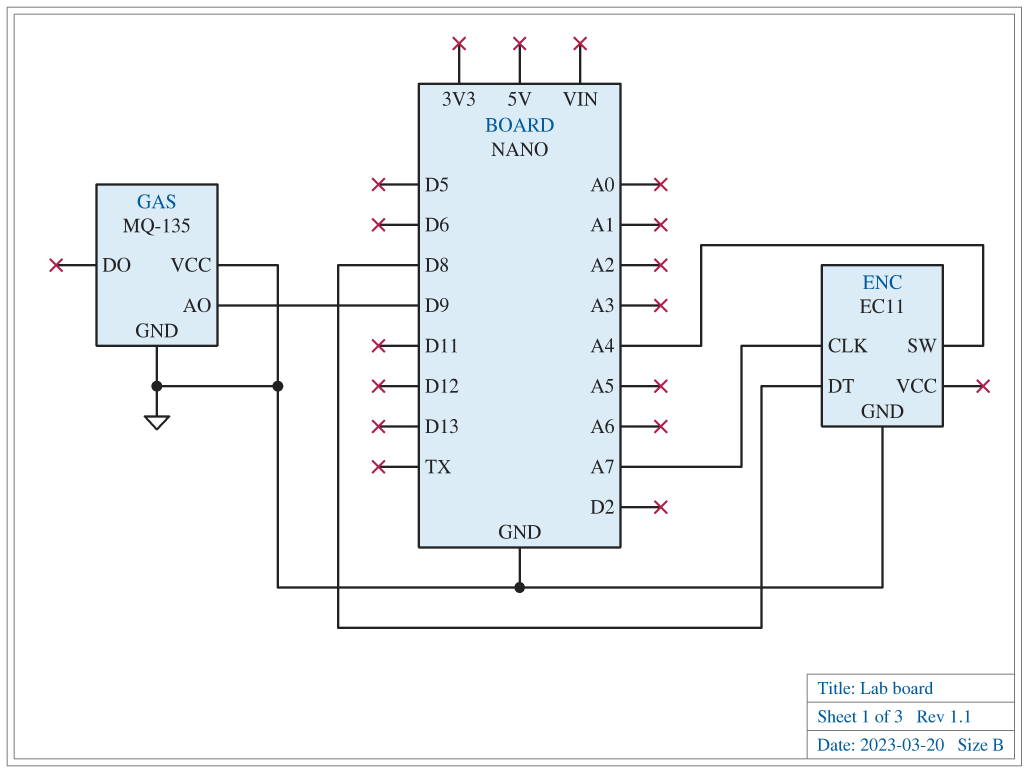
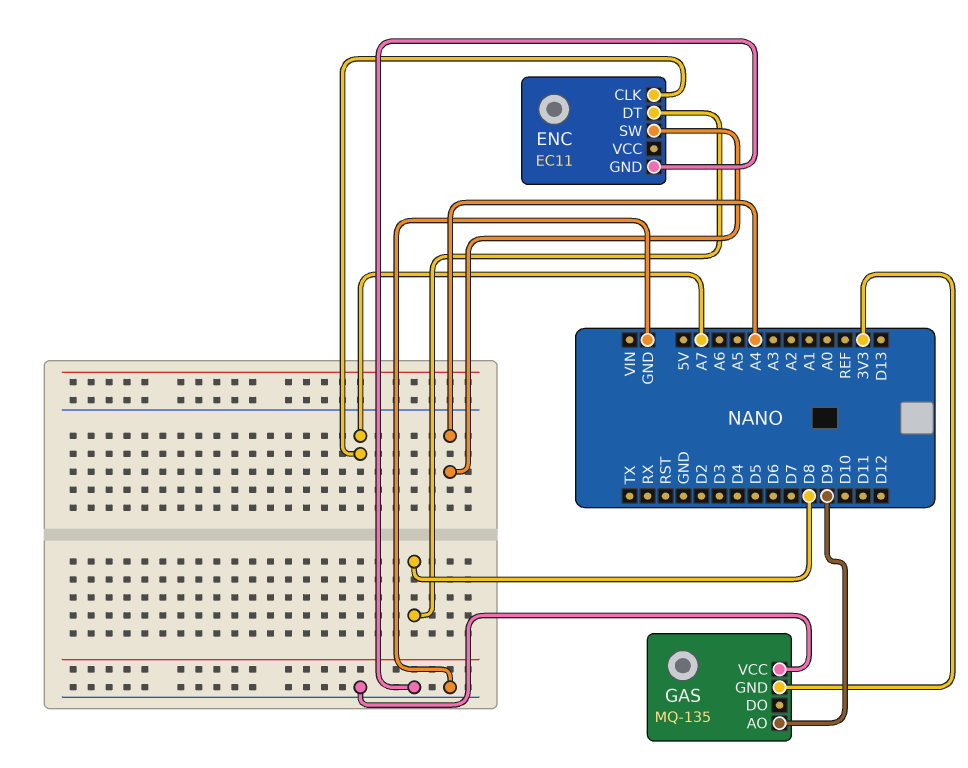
GAS pin GND: GND -> 3V3

